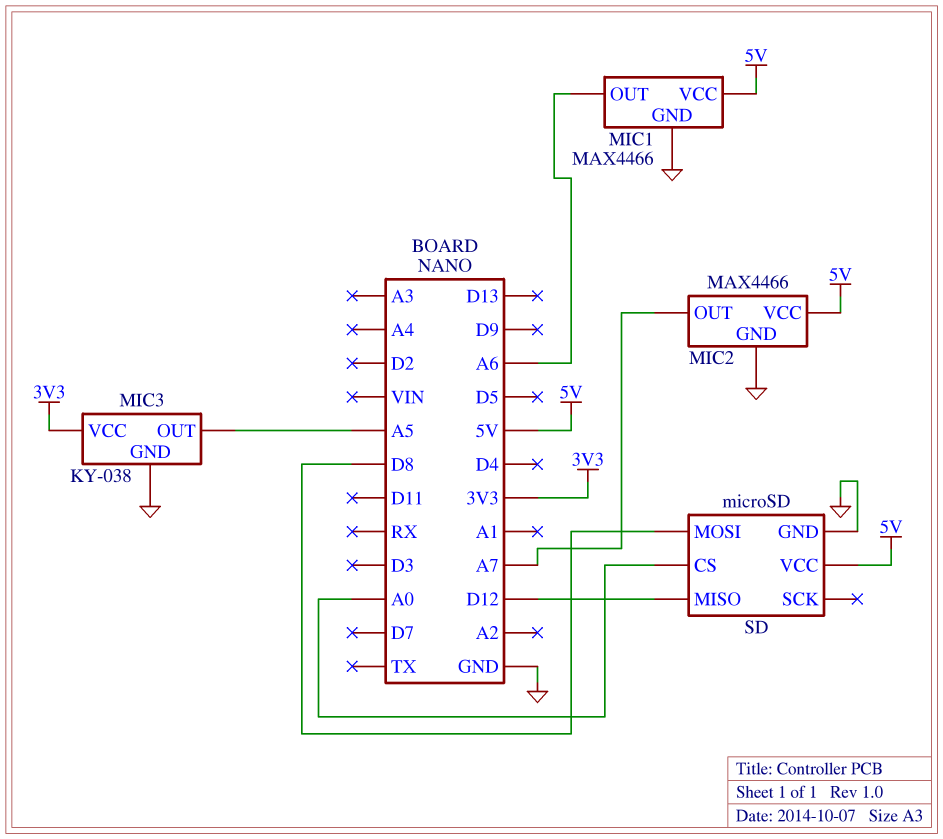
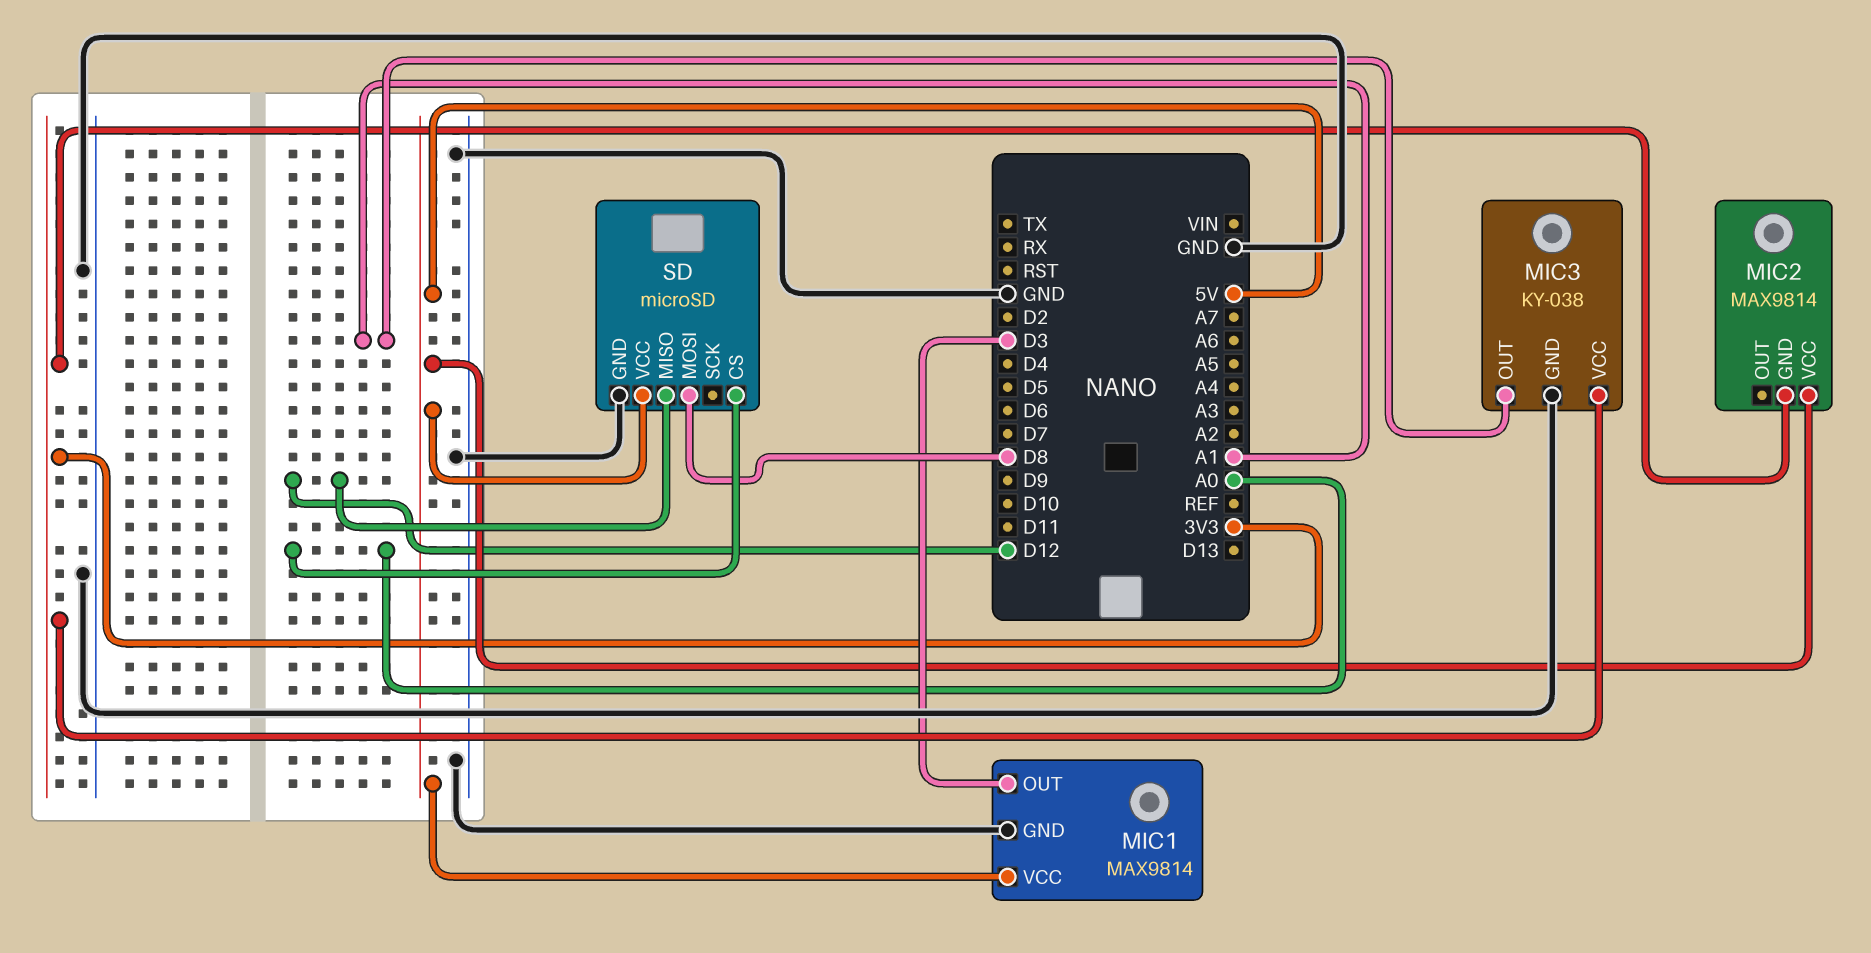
MIC1: MAX4466 -> MAX9814
MIC1 pin OUT: A6 -> D3
MIC2: MAX4466 -> MAX9814
MIC2 pin GND: GND -> 3V3
MIC2 pin OUT: A7 -> none
MIC3 pin OUT: A5 -> A1

